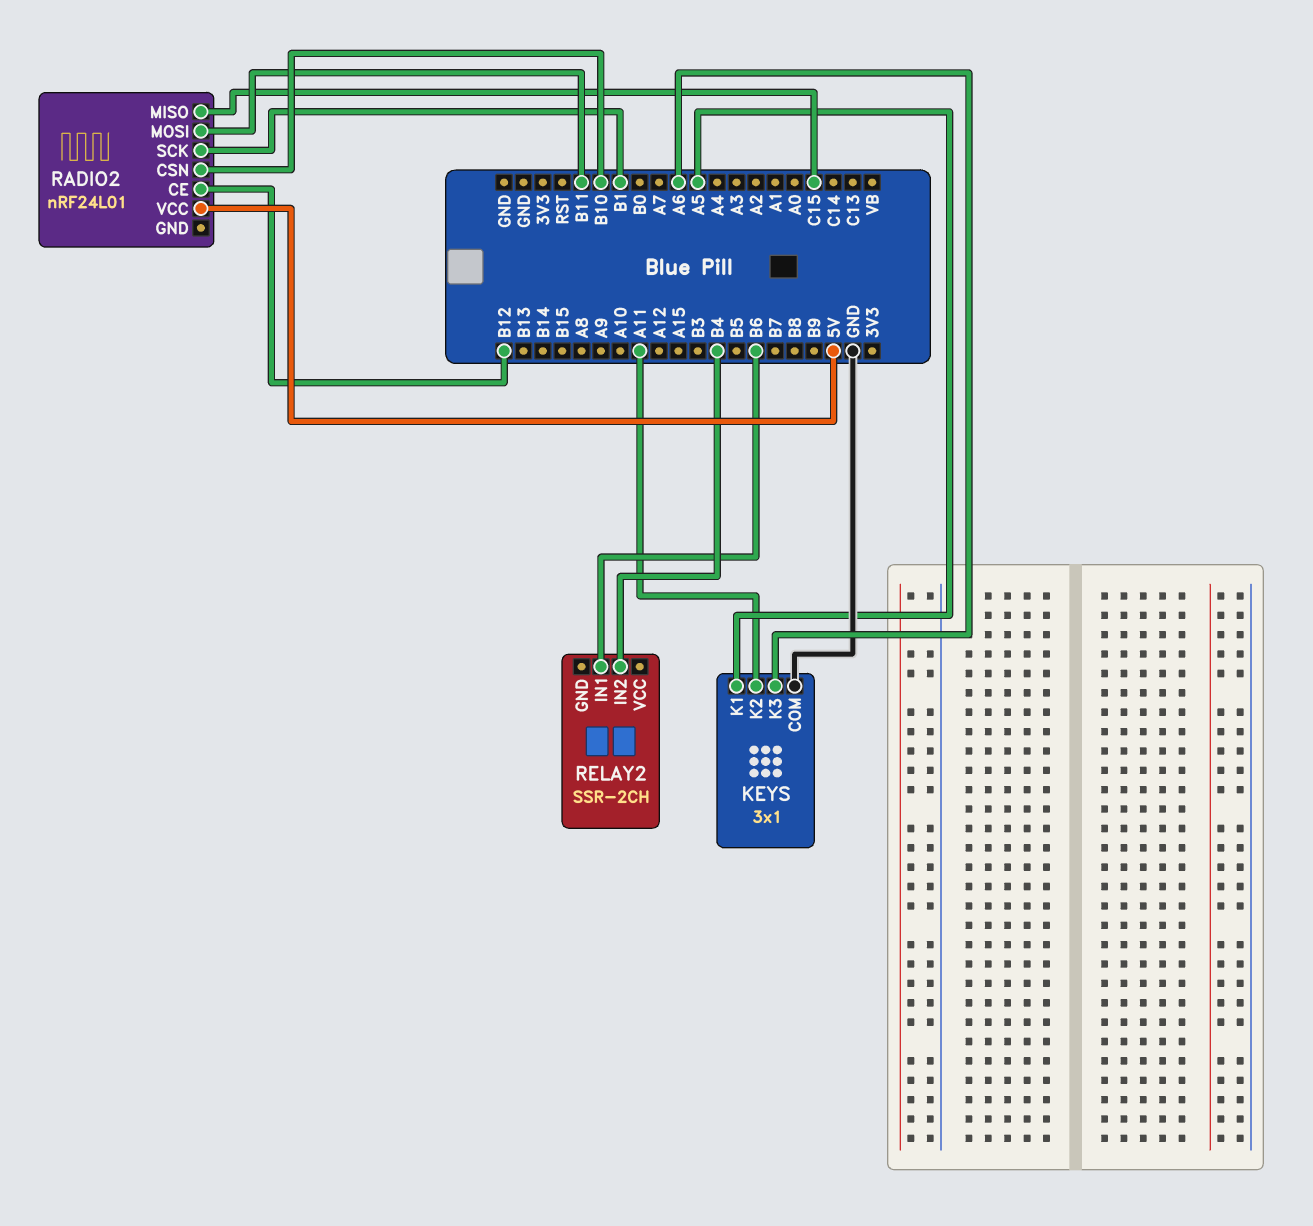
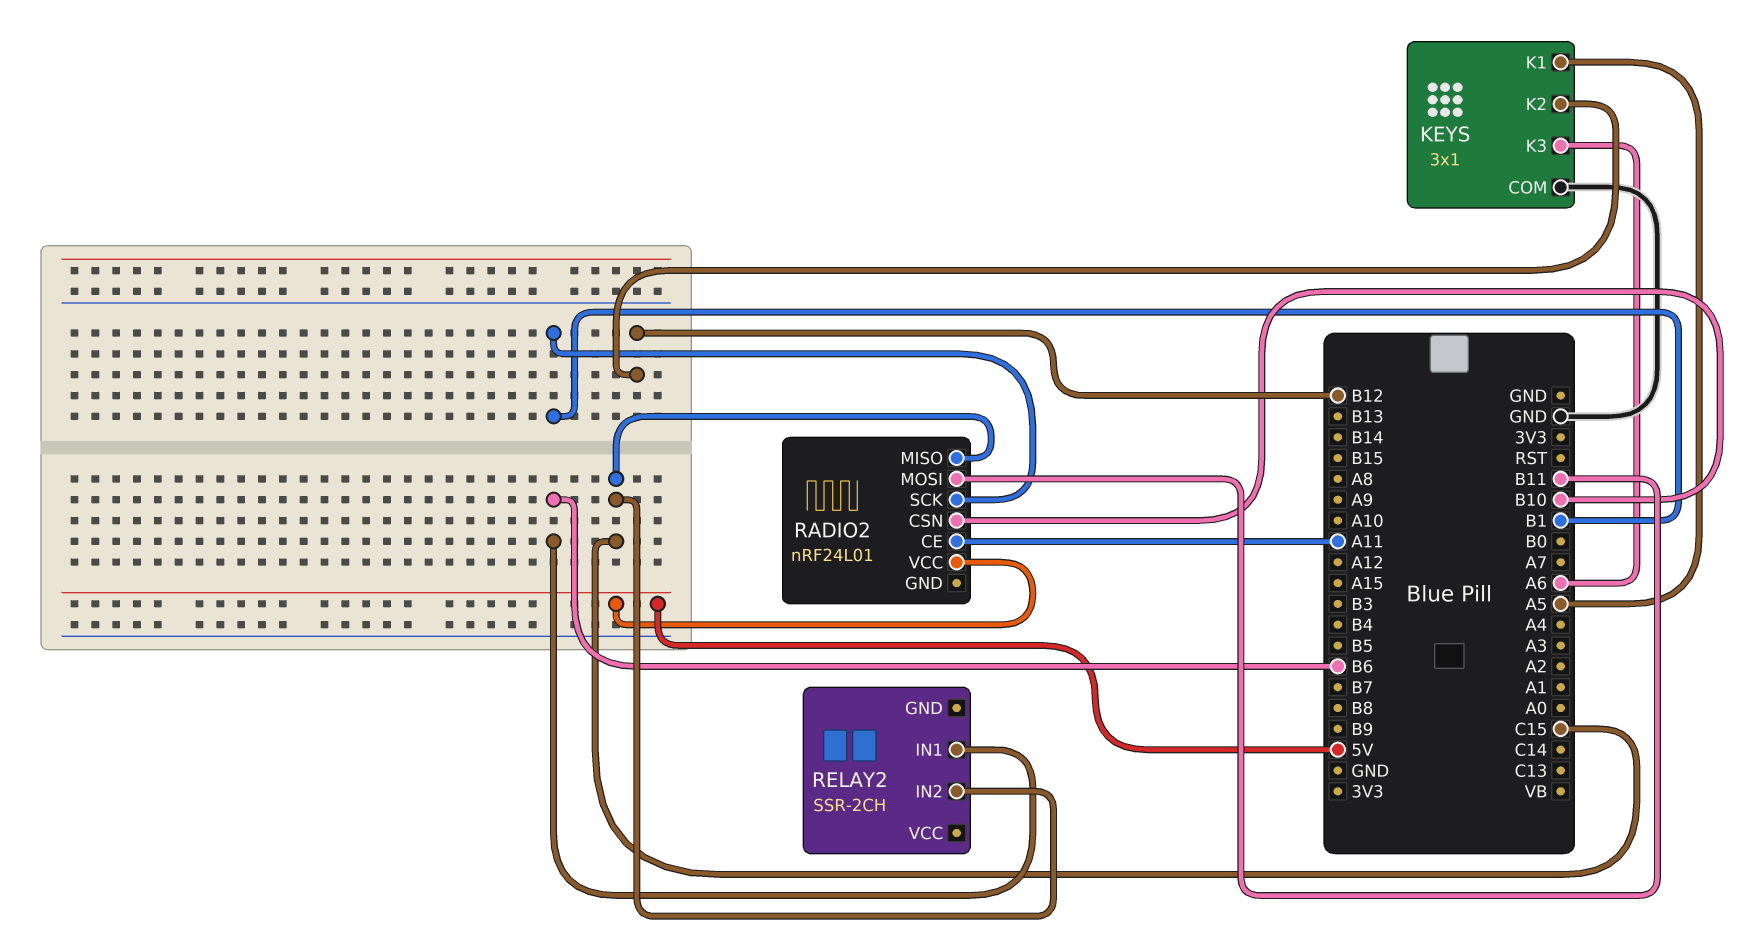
KEYS pin K2: A11 -> B12
RADIO2 pin CE: B12 -> A11
RELAY2 pin IN2: B4 -> C15

